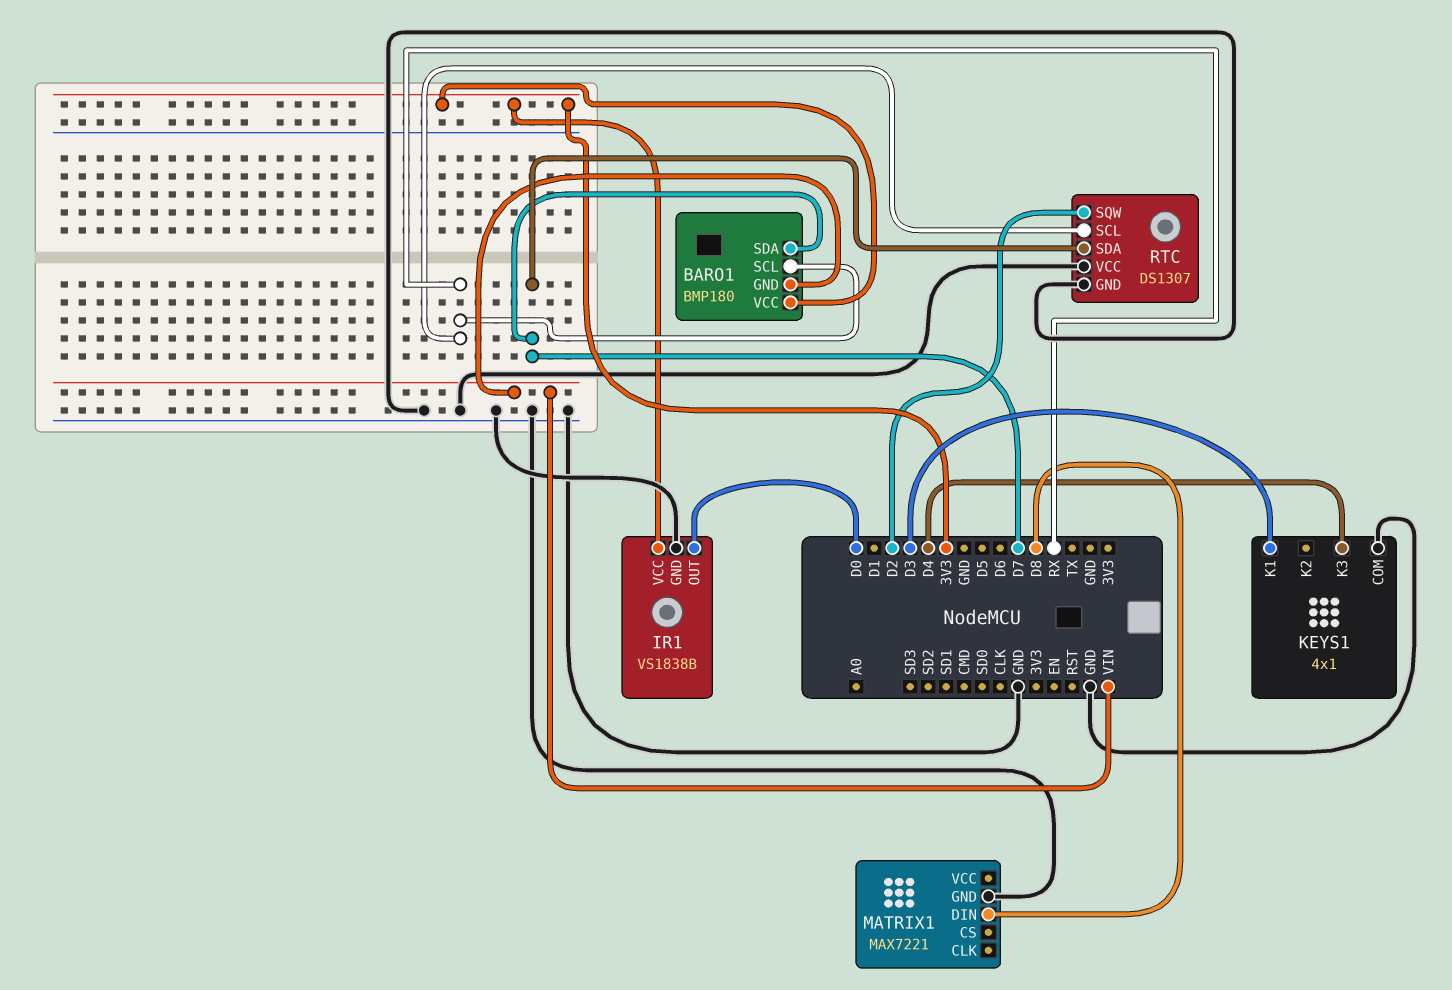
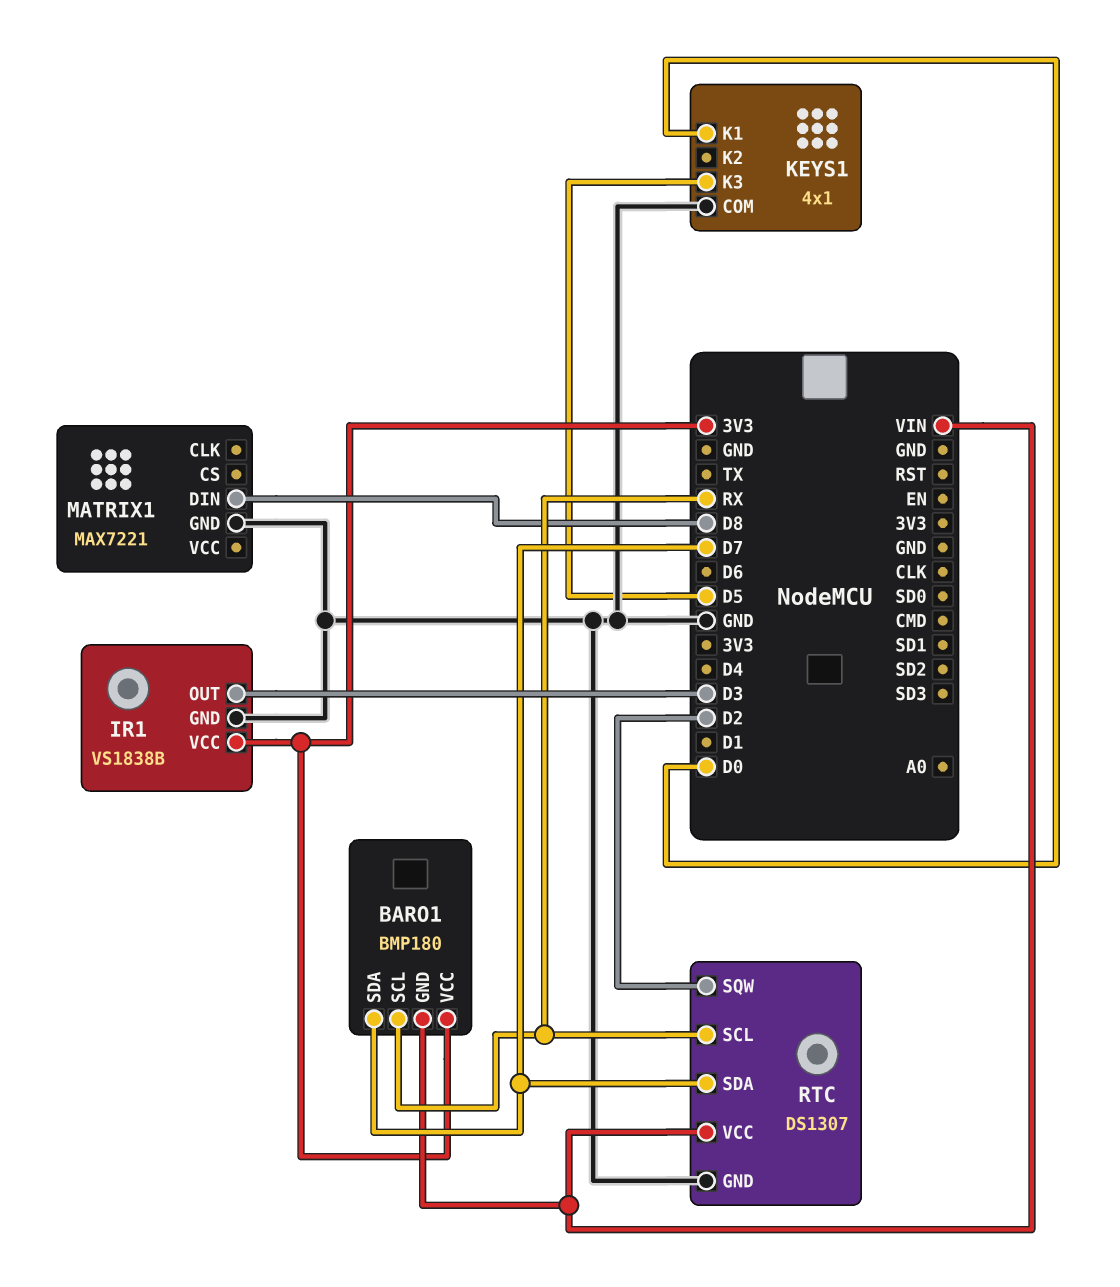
IR1 pin OUT: D0 -> D3
KEYS1 pin K1: D3 -> D0
KEYS1 pin K3: D4 -> D5
RTC pin VCC: GND -> VIN

